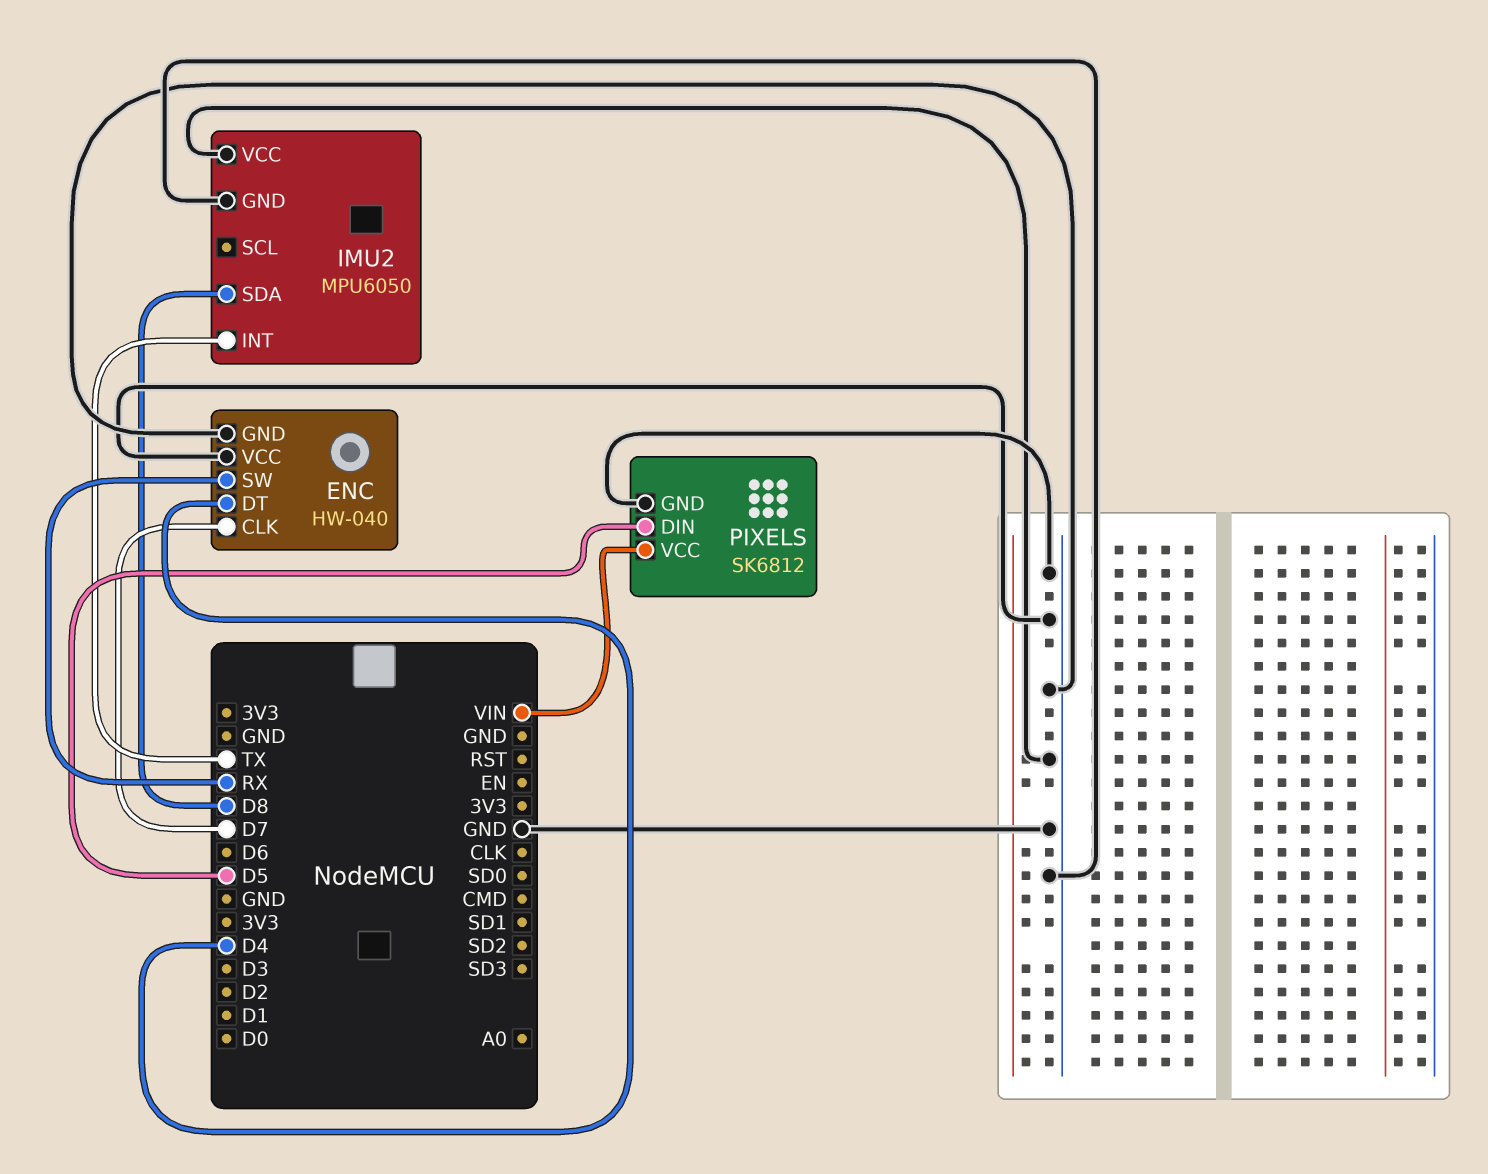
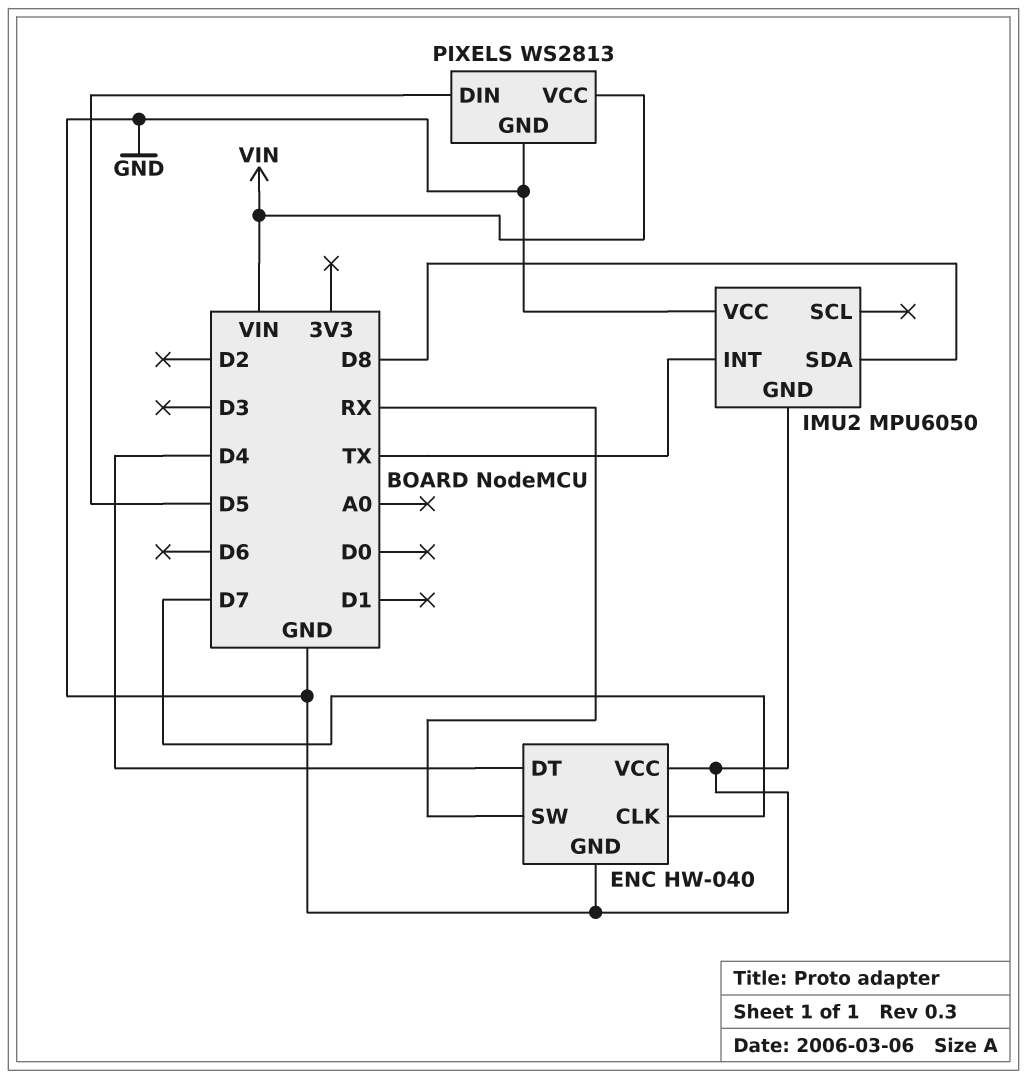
PIXELS: SK6812 -> WS2813

